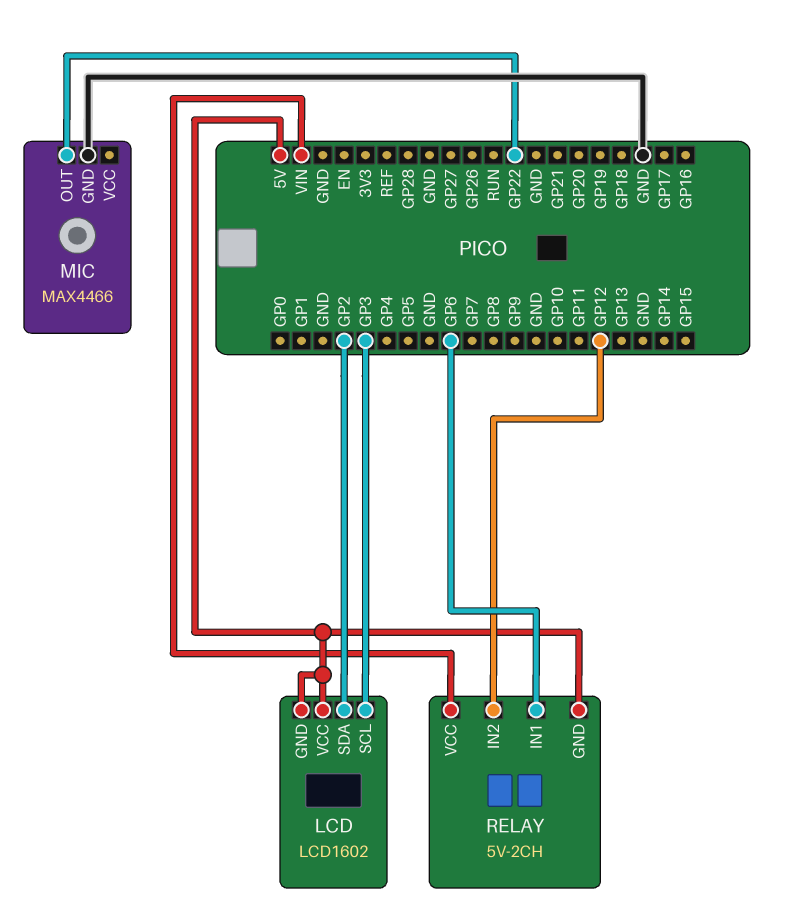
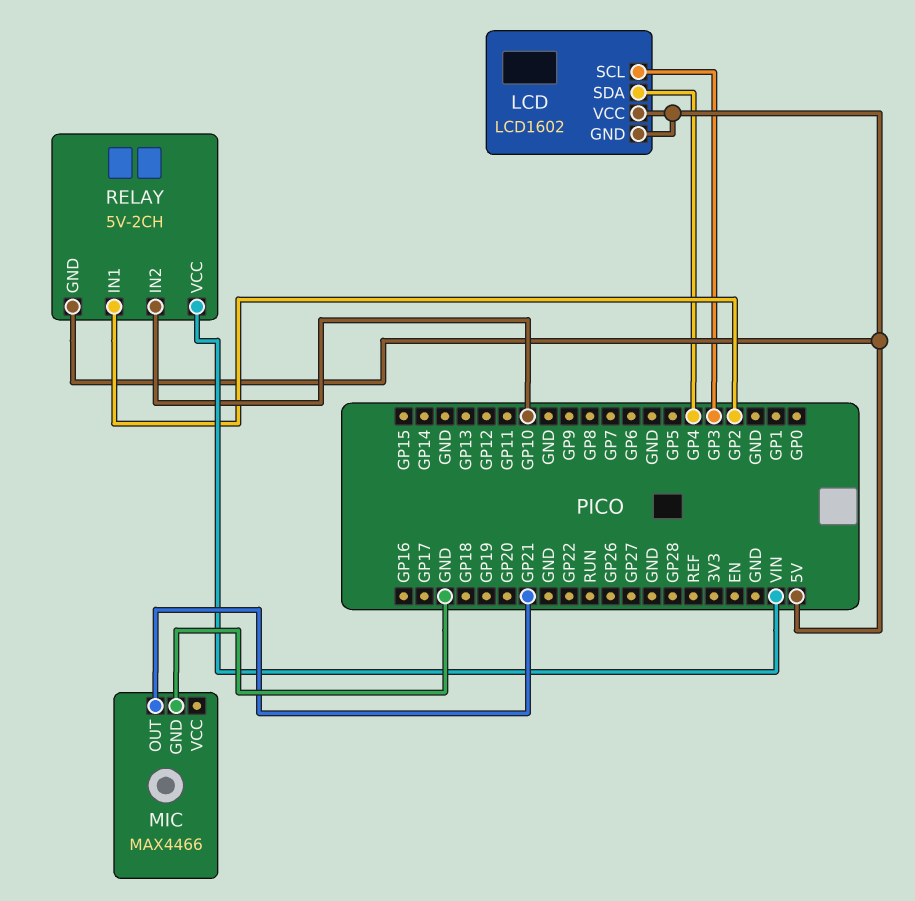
LCD pin SDA: GP2 -> GP4
MIC pin OUT: GP22 -> GP21
RELAY pin IN1: GP6 -> GP2
RELAY pin IN2: GP12 -> GP10

